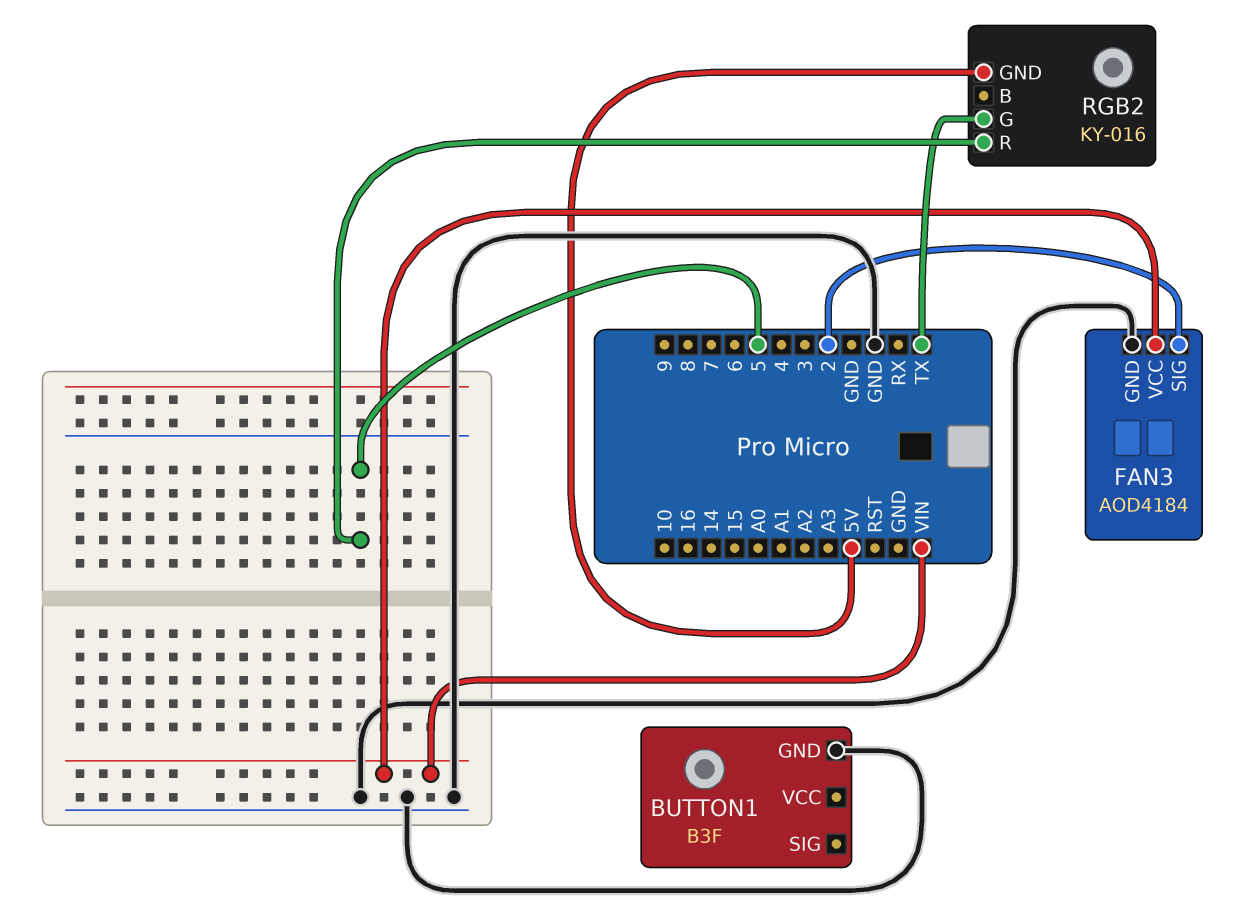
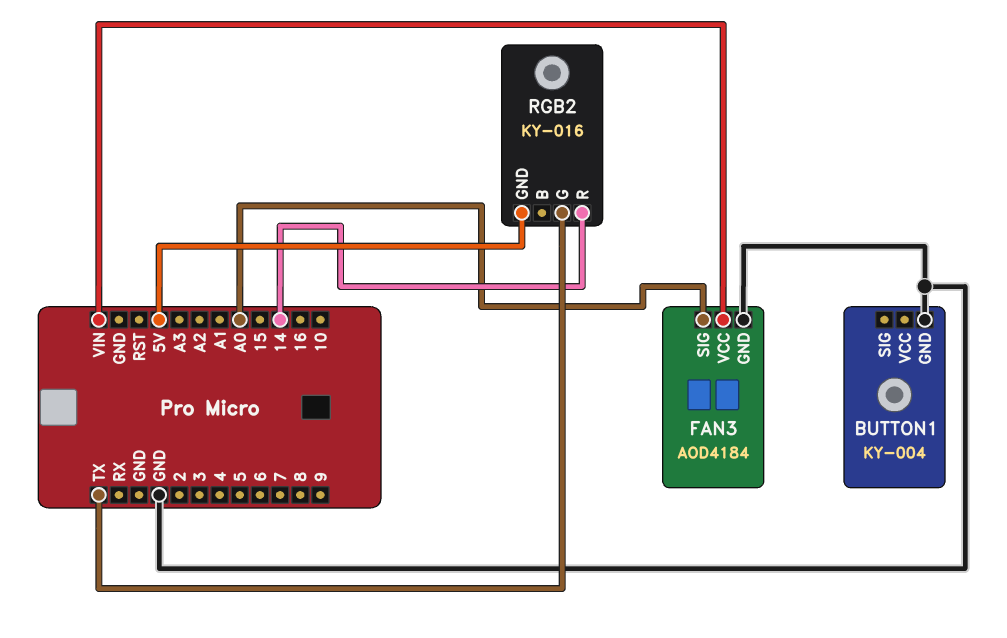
BUTTON1: B3F -> KY-004
FAN3 pin SIG: 2 -> A0
RGB2 pin R: 5 -> 14

